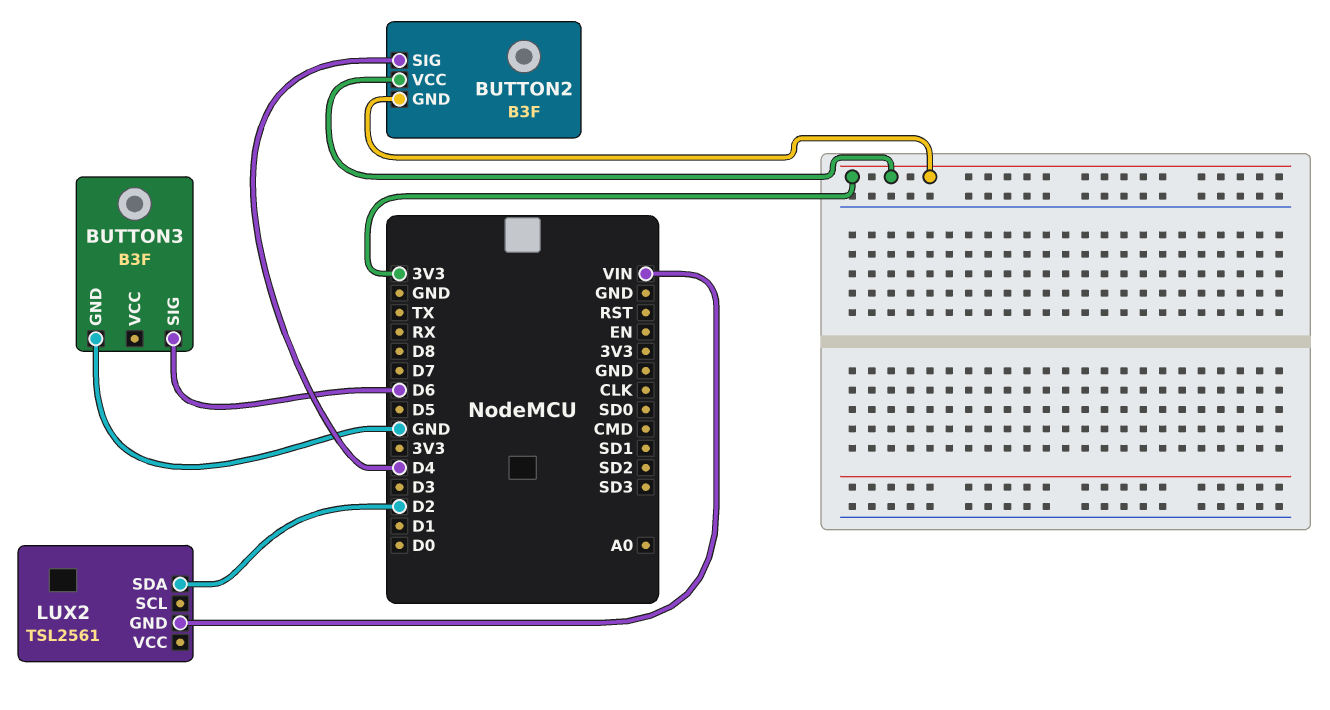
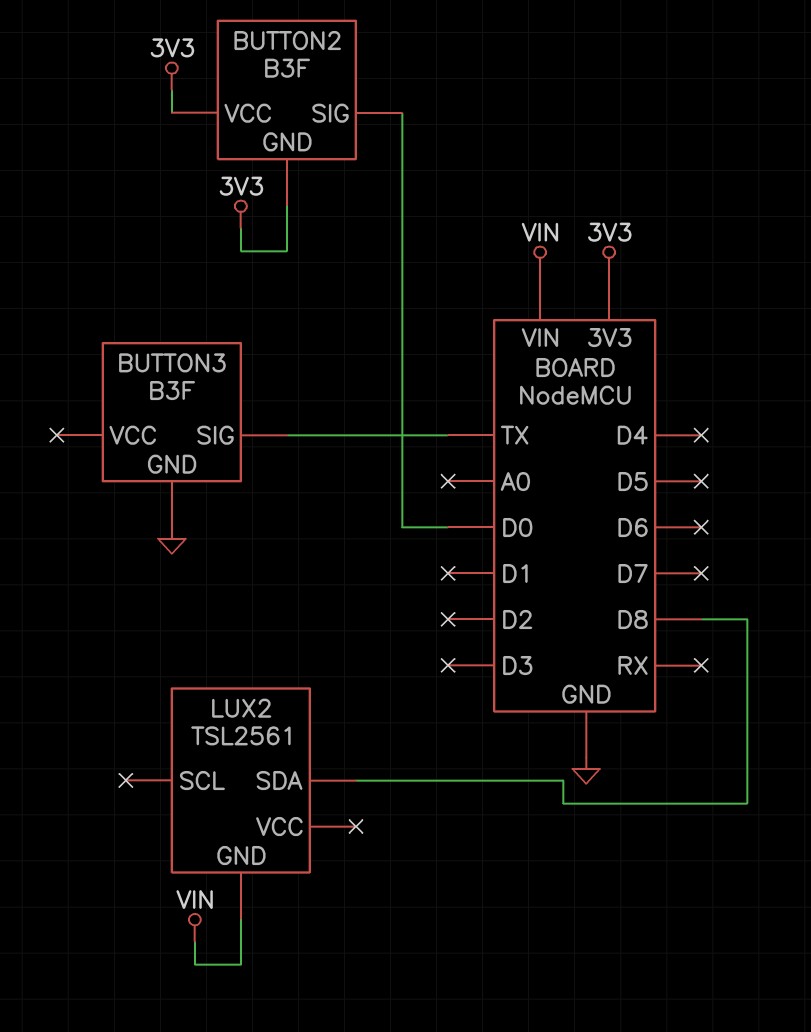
BUTTON2 pin SIG: D4 -> D0
BUTTON3 pin SIG: D6 -> TX
LUX2 pin SDA: D2 -> D8

